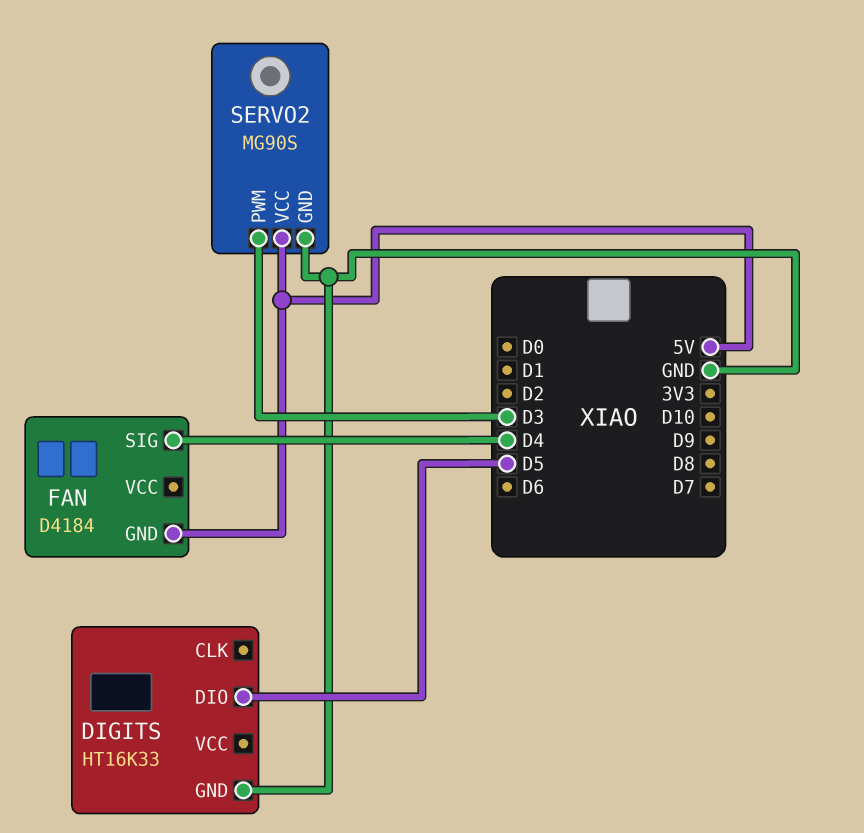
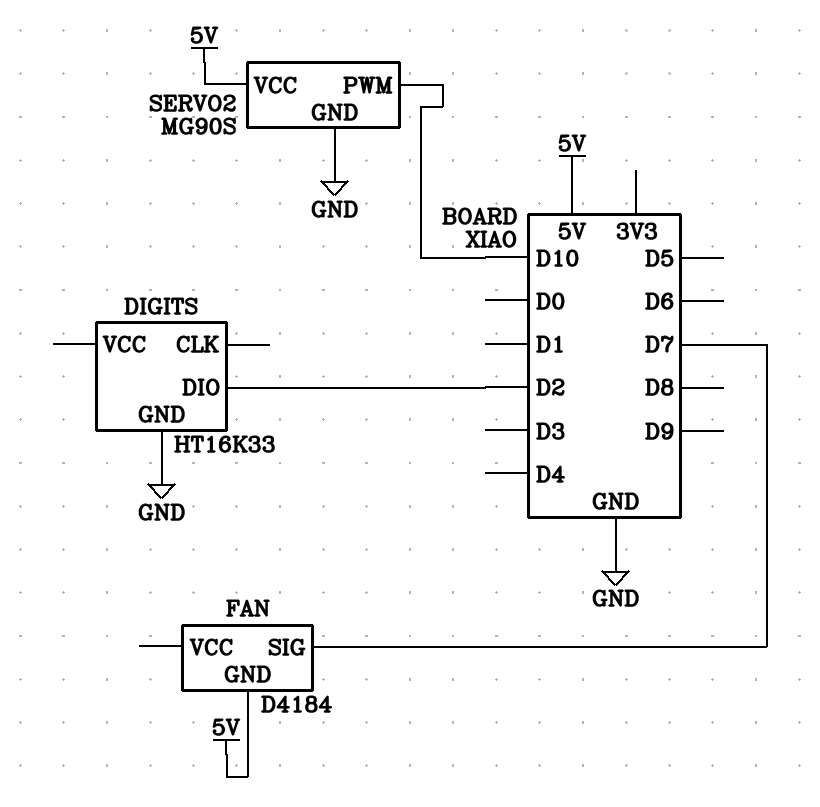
DIGITS pin DIO: D5 -> D2
FAN pin SIG: D4 -> D7
SERVO2 pin PWM: D3 -> D10

